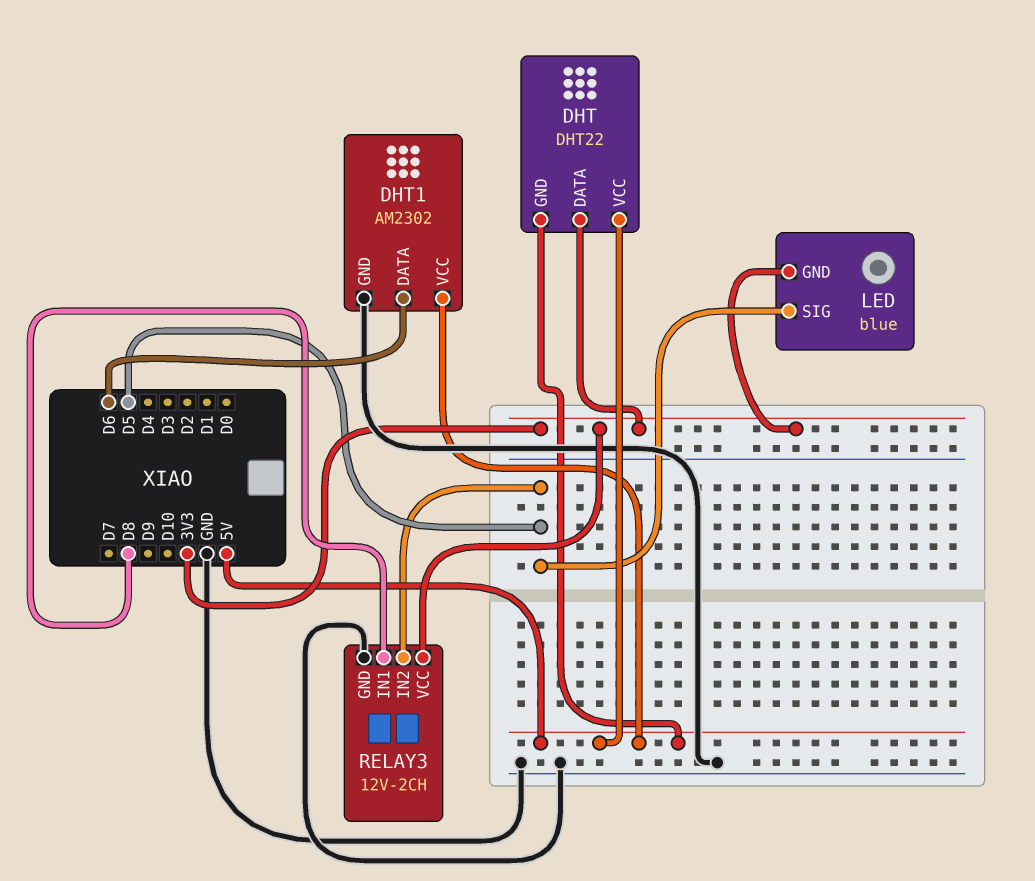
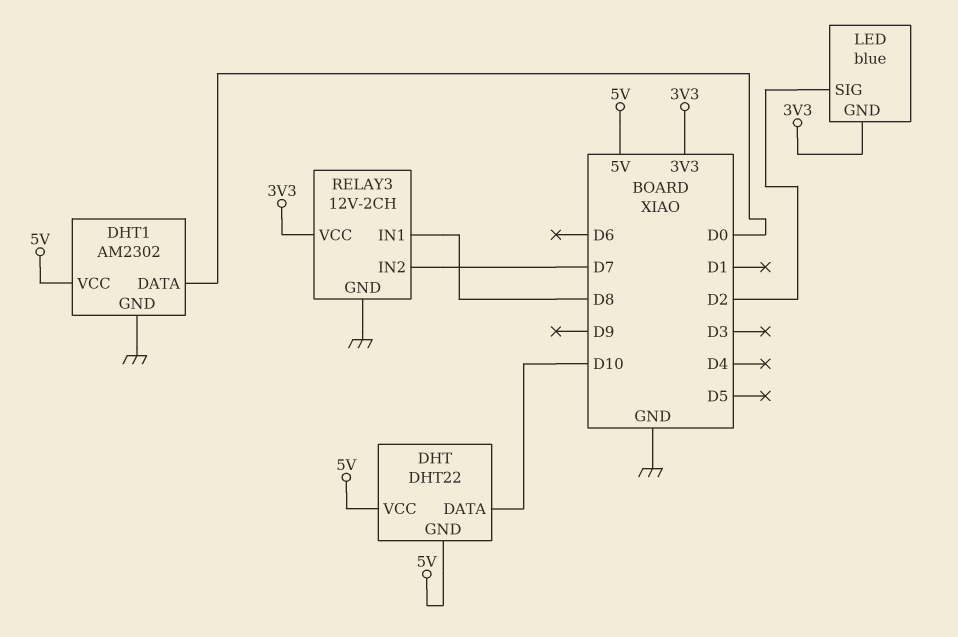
DHT pin DATA: 3V3 -> D10
DHT1 pin DATA: D6 -> D0
LED pin SIG: D5 -> D2
RELAY3 pin IN2: D5 -> D7

